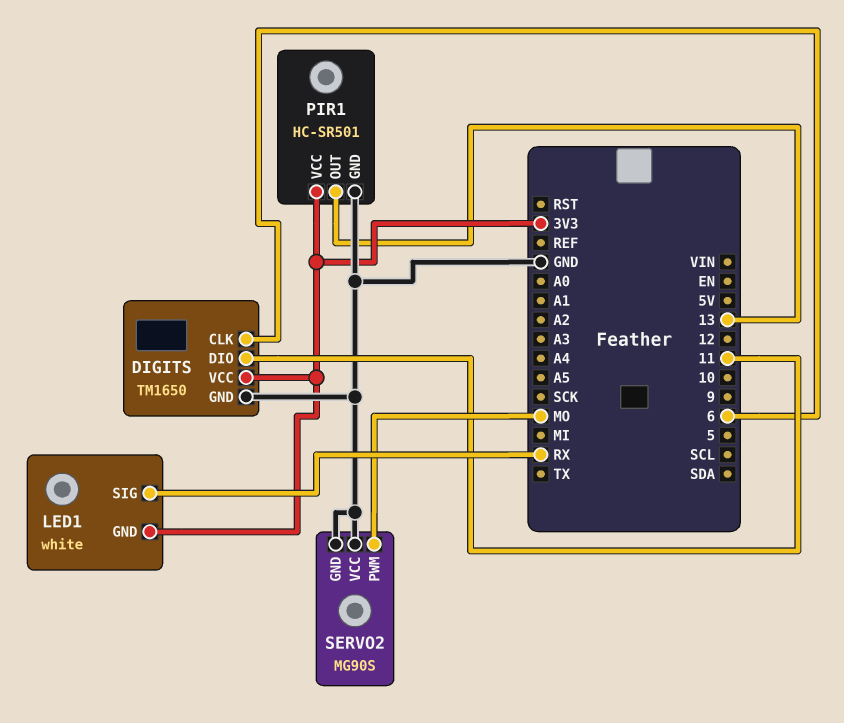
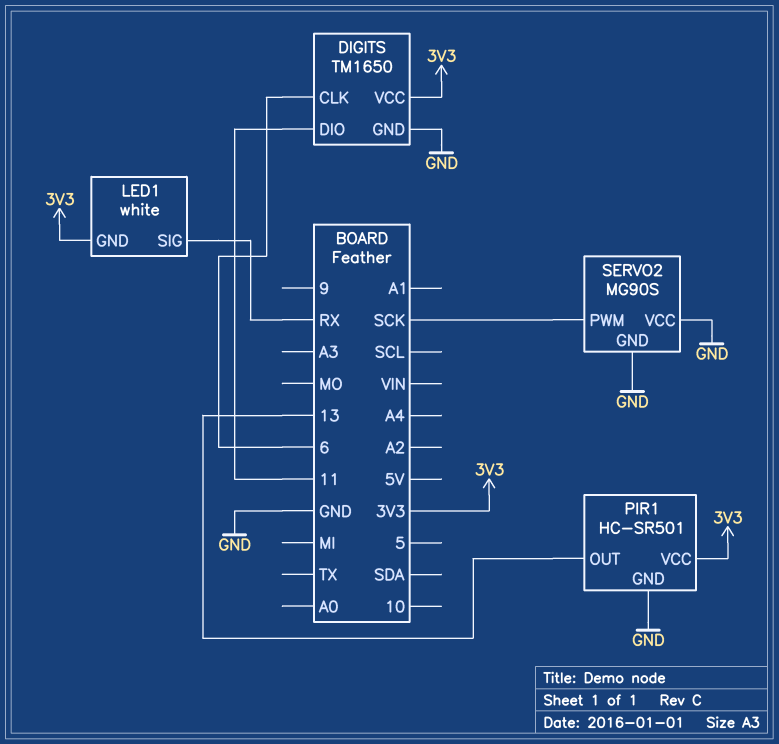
SERVO2 pin PWM: MO -> SCK

